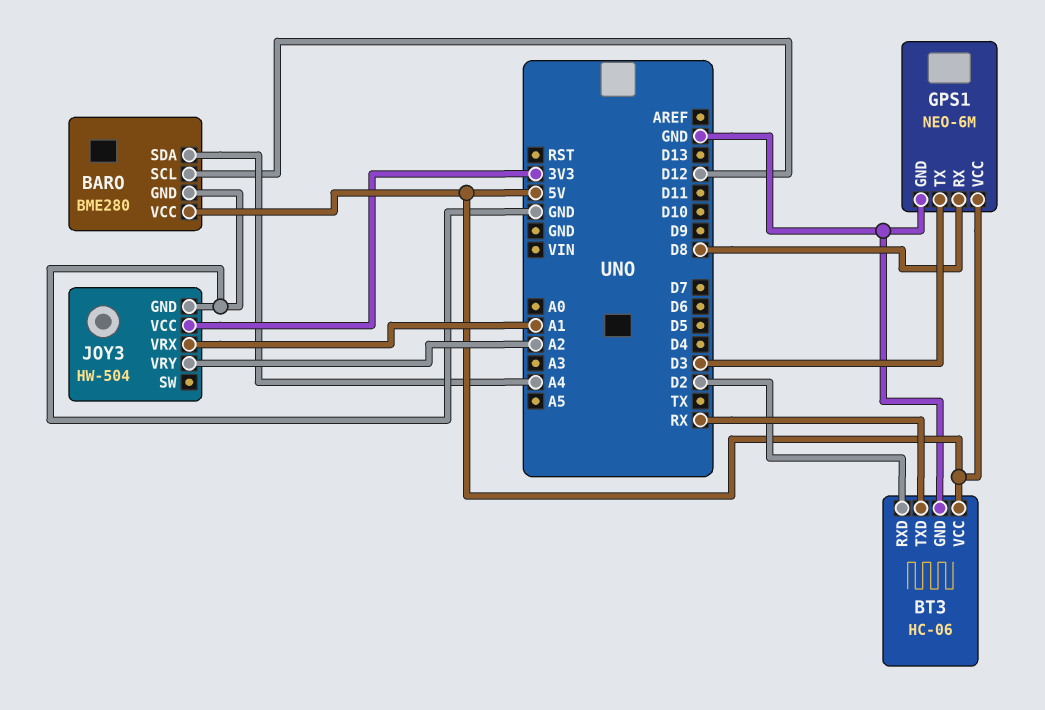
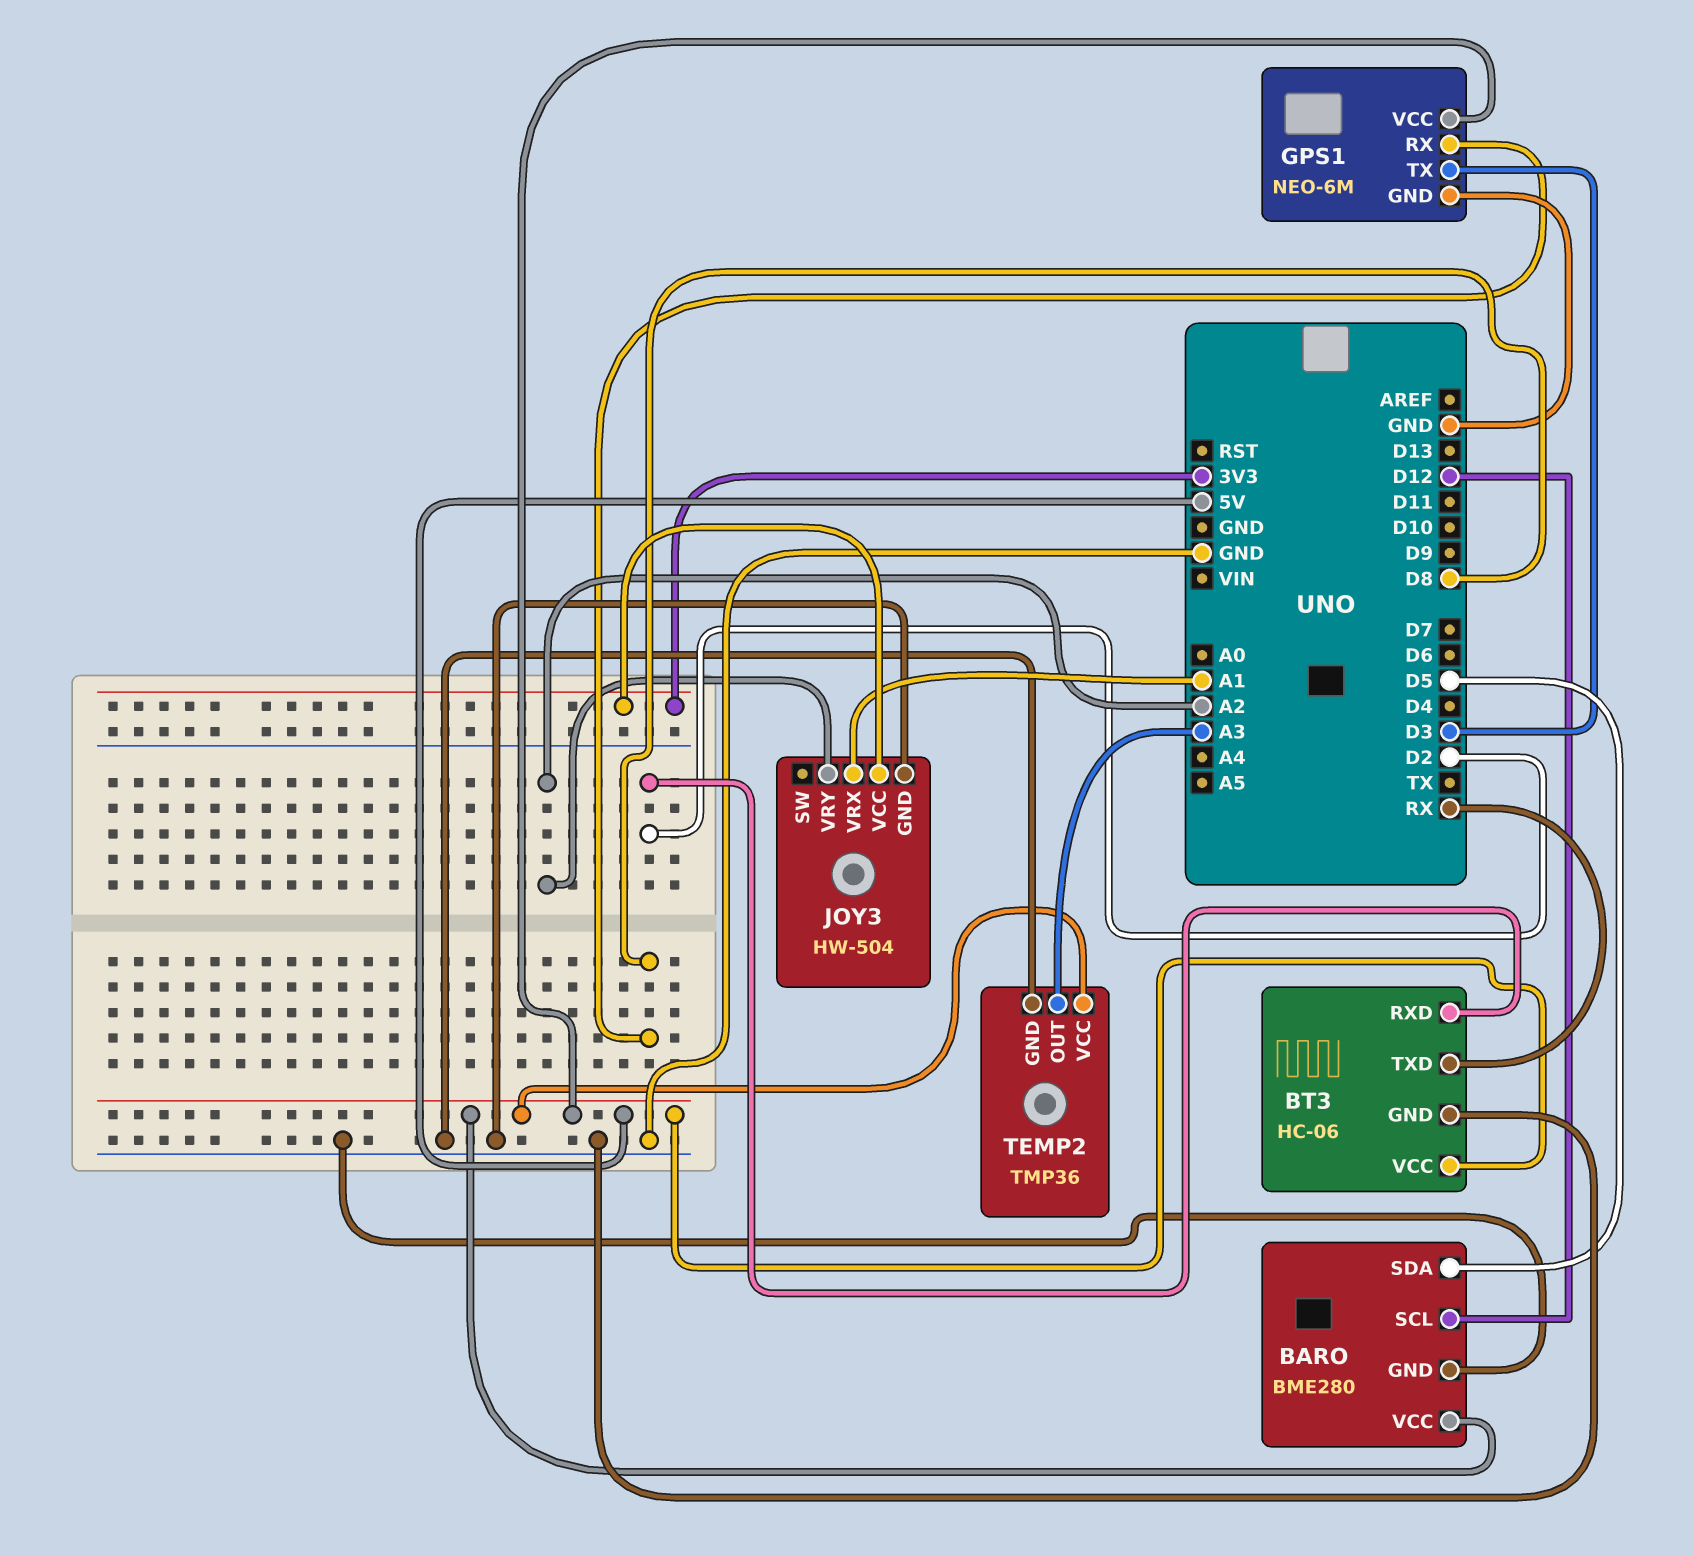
BARO pin SDA: A4 -> D5
TEMP2: none -> TMP36
TEMP2 pin GND: none -> GND
TEMP2 pin OUT: none -> A3
TEMP2 pin VCC: none -> 5V

